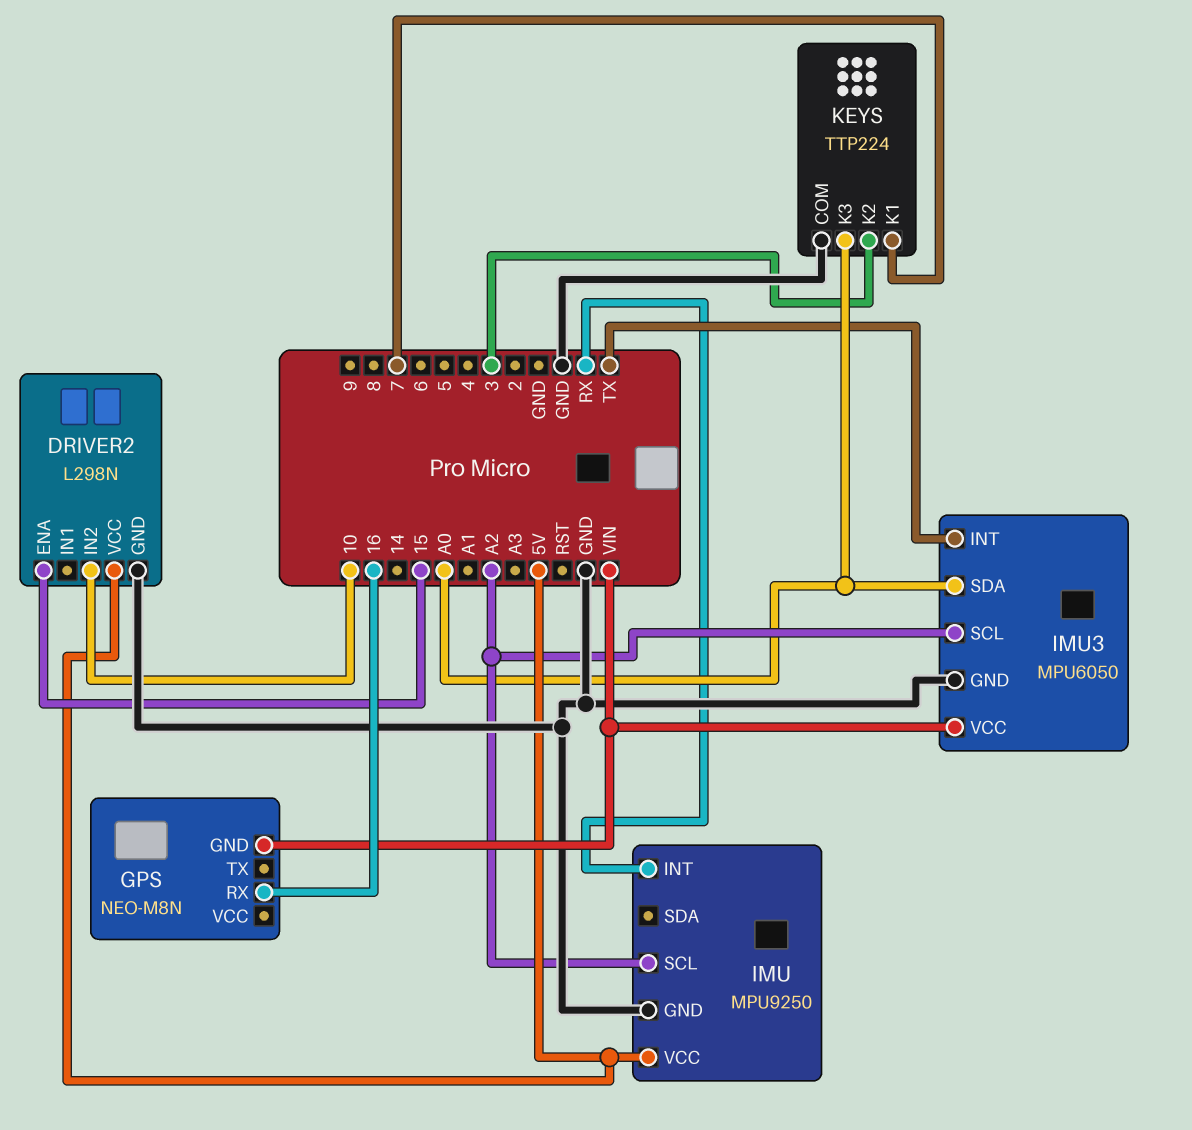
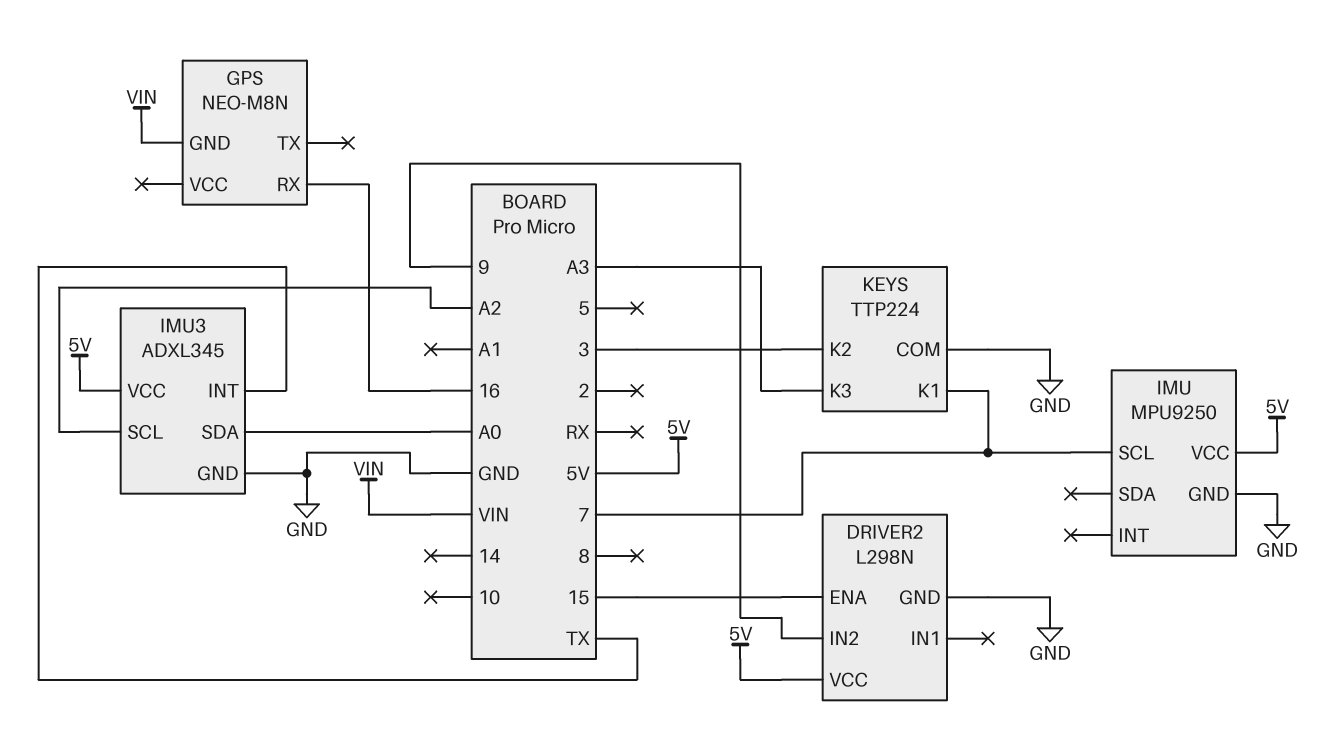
DRIVER2 pin IN2: 10 -> 9
IMU pin INT: RX -> none
IMU pin SCL: A2 -> 7
IMU3: MPU6050 -> ADXL345
IMU3 pin VCC: VIN -> 5V
KEYS pin K3: A0 -> A3

